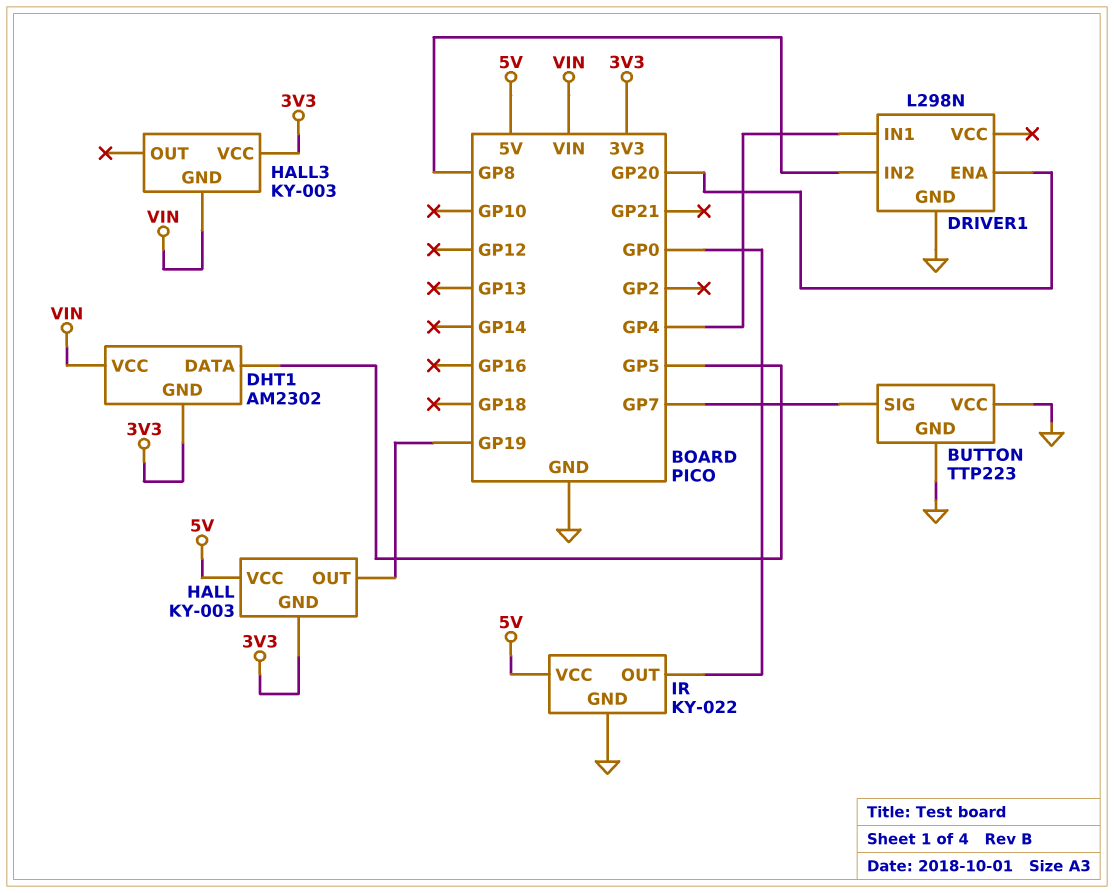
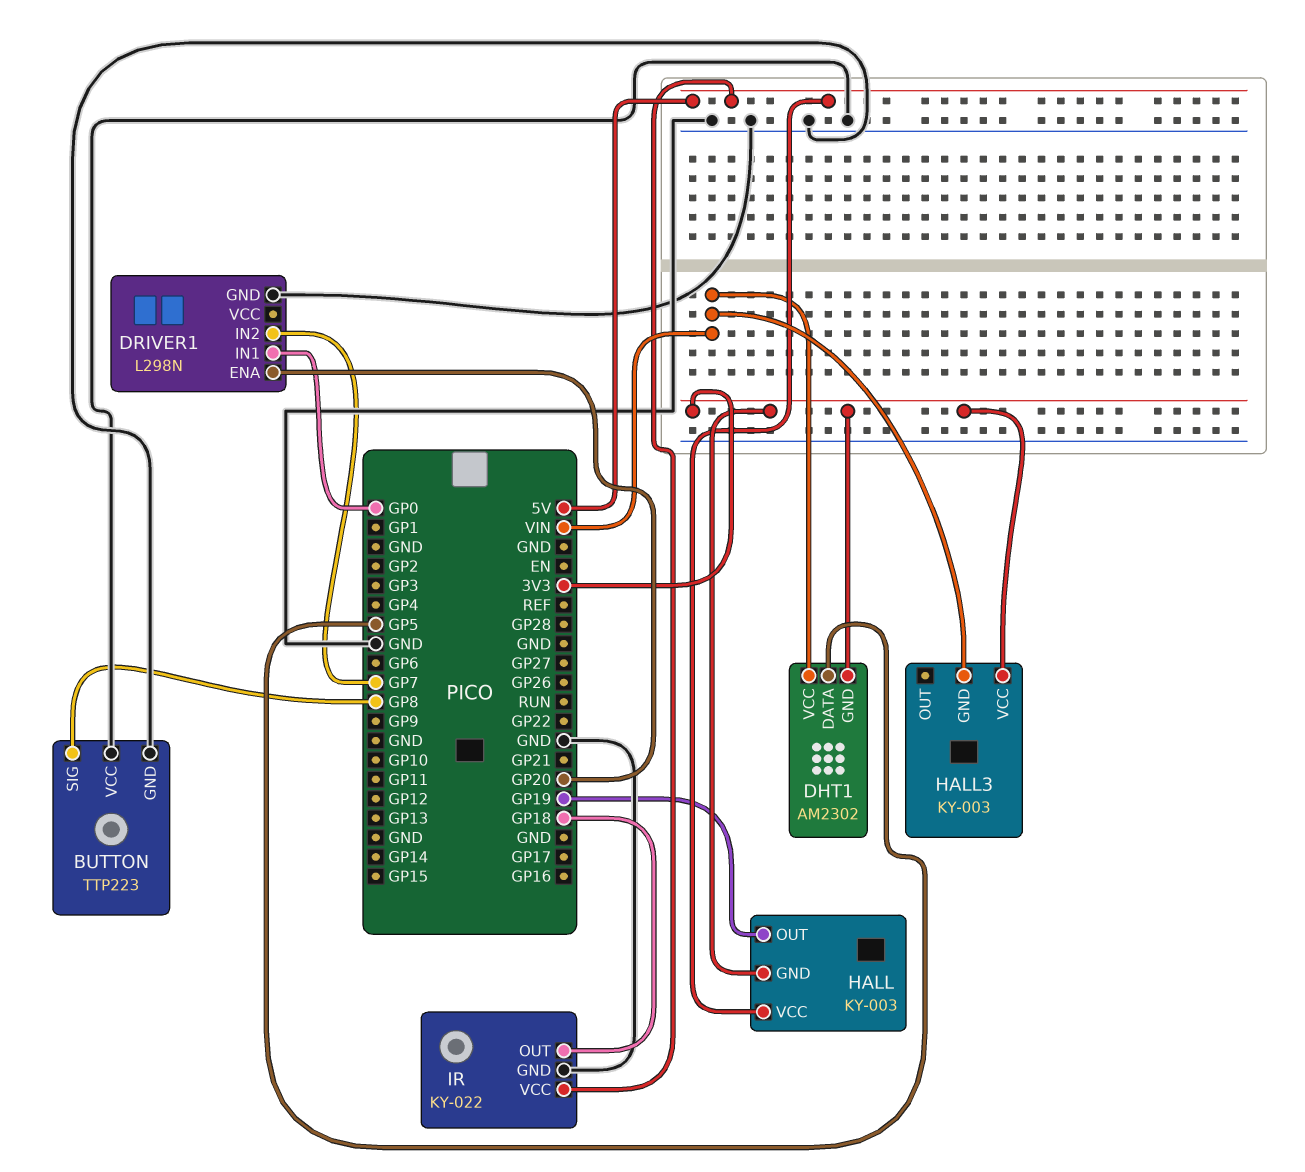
BUTTON pin SIG: GP7 -> GP8
DRIVER1 pin IN1: GP4 -> GP0
DRIVER1 pin IN2: GP8 -> GP7
IR pin OUT: GP0 -> GP18

